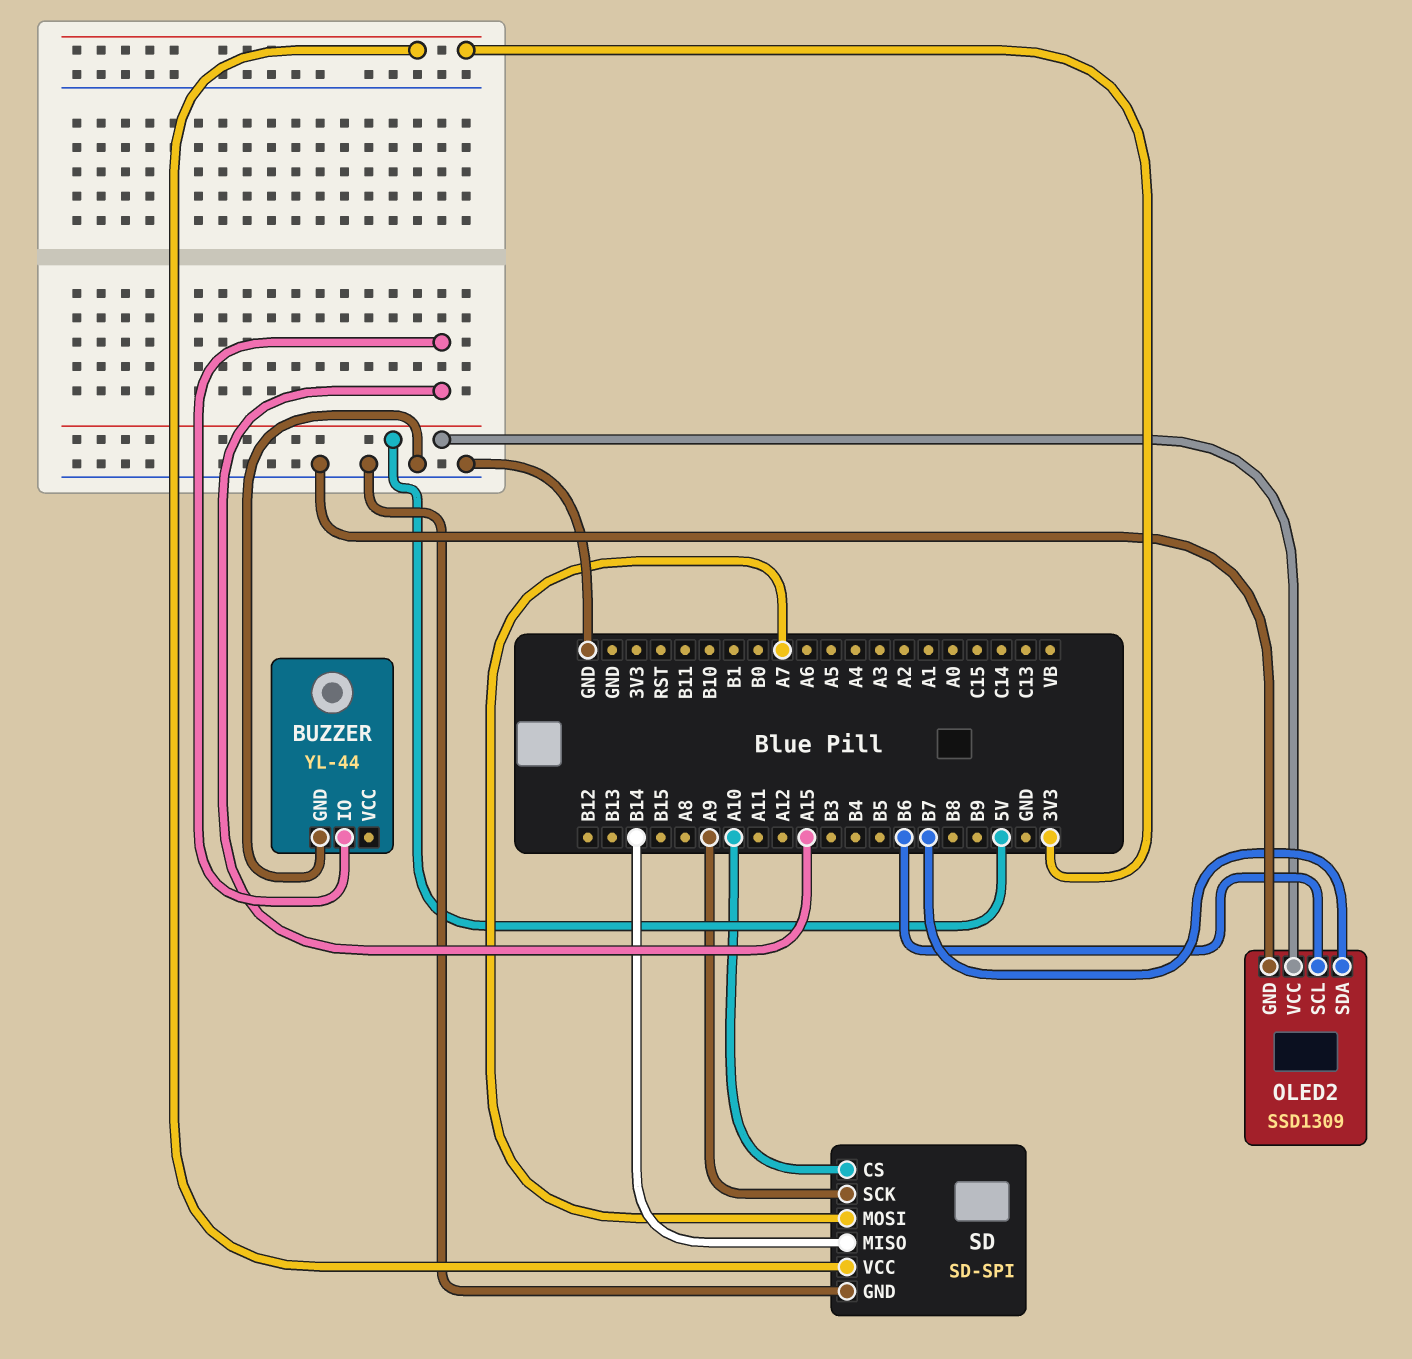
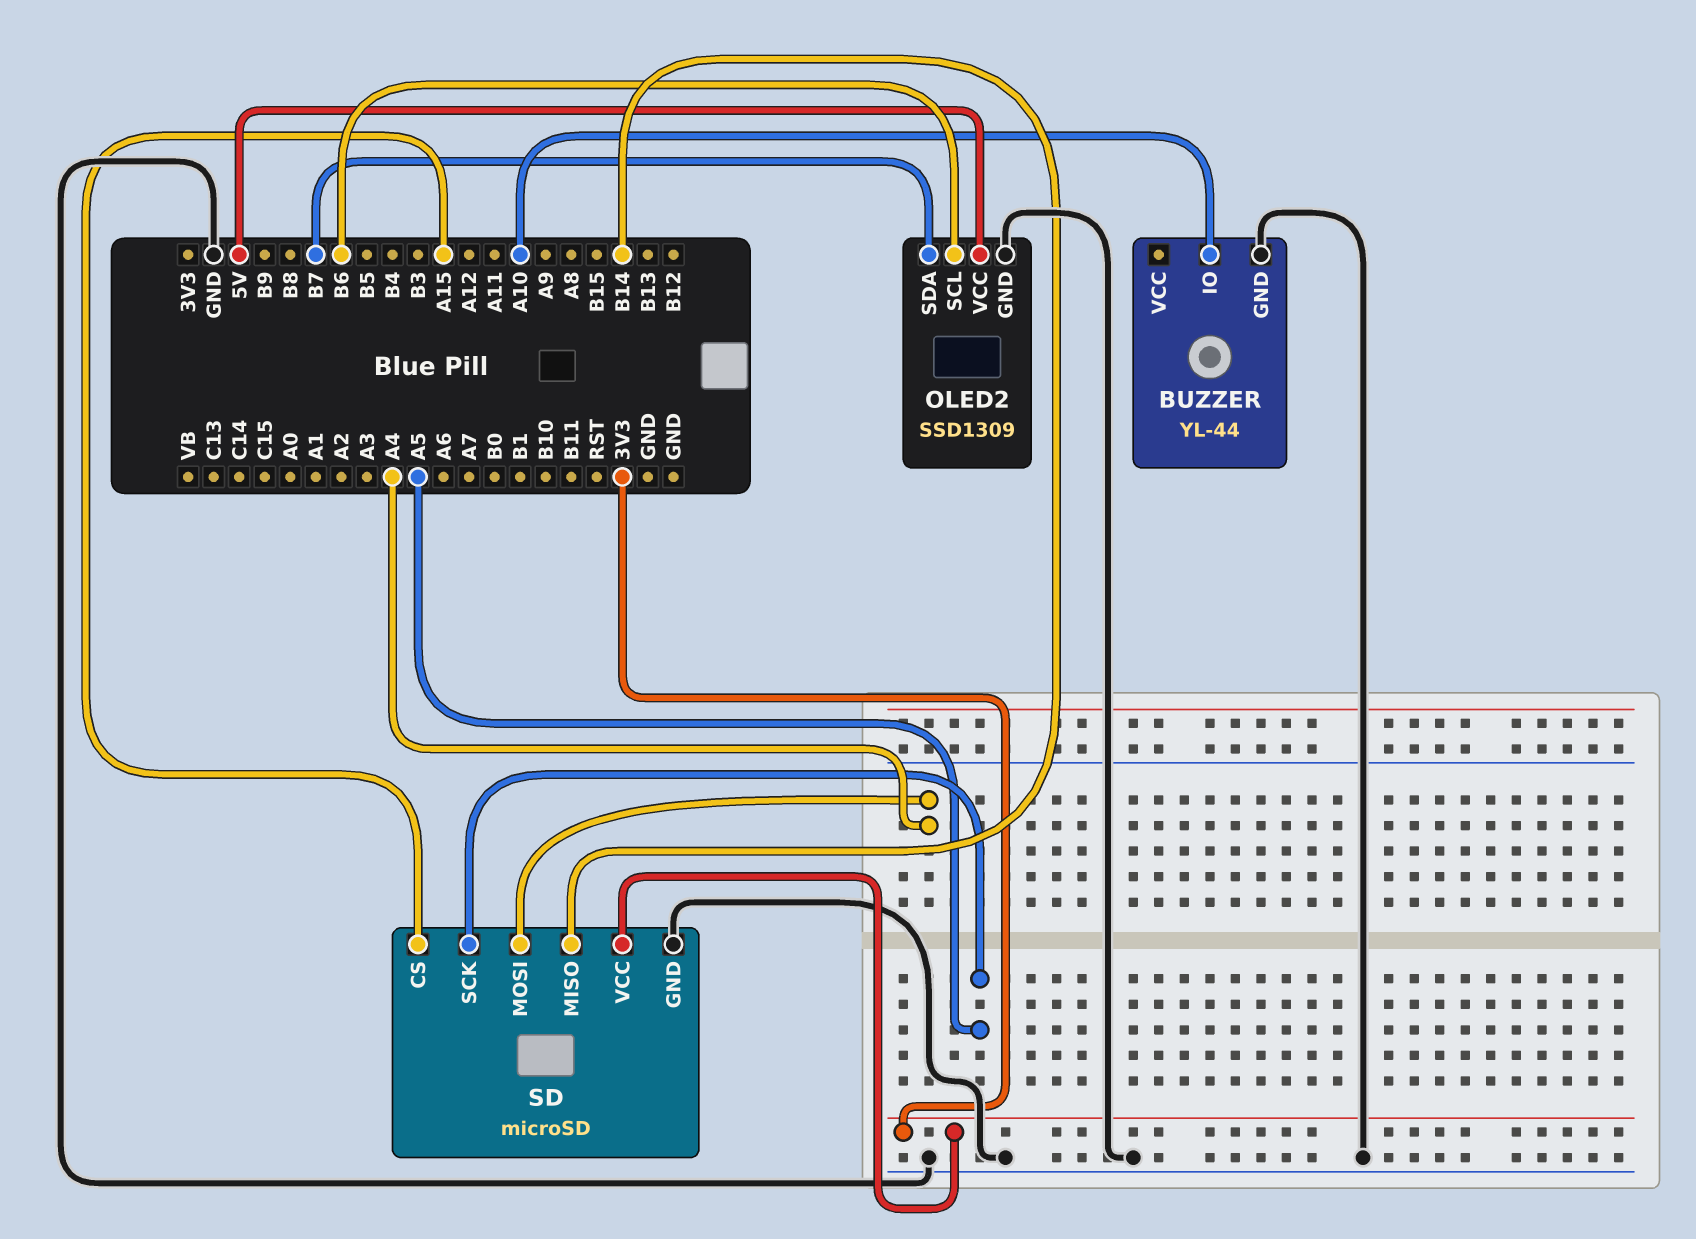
BUZZER pin IO: A15 -> A10
SD: SD-SPI -> microSD
SD pin CS: A10 -> A15
SD pin MOSI: A7 -> A4
SD pin SCK: A9 -> A5

